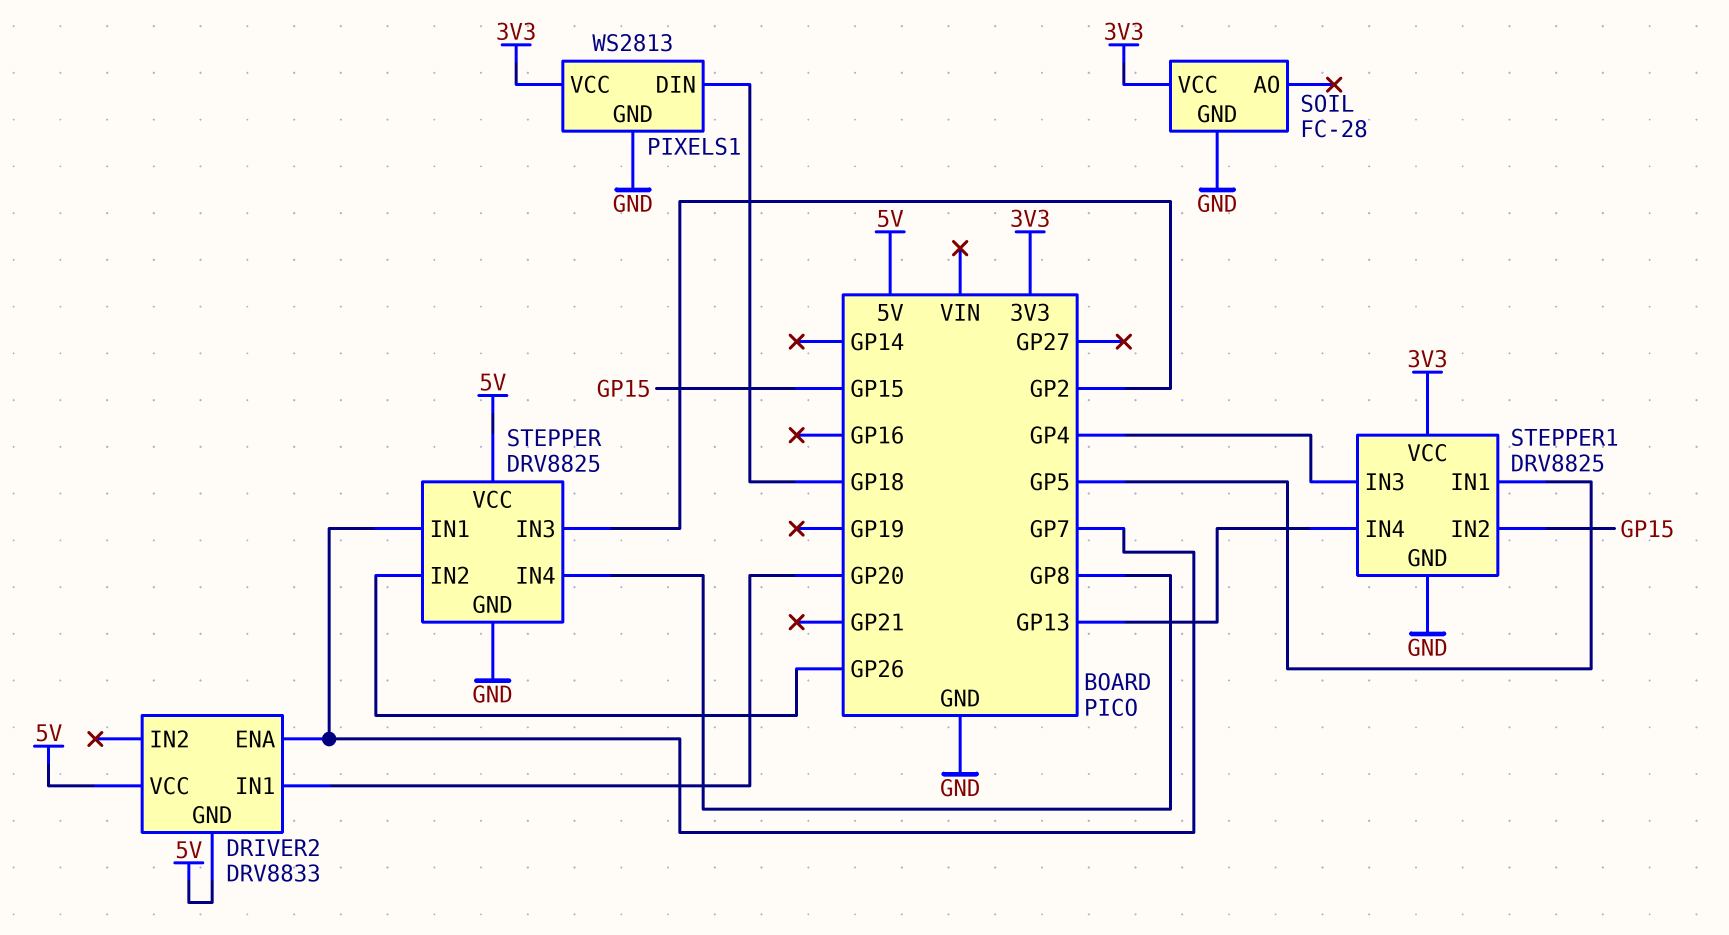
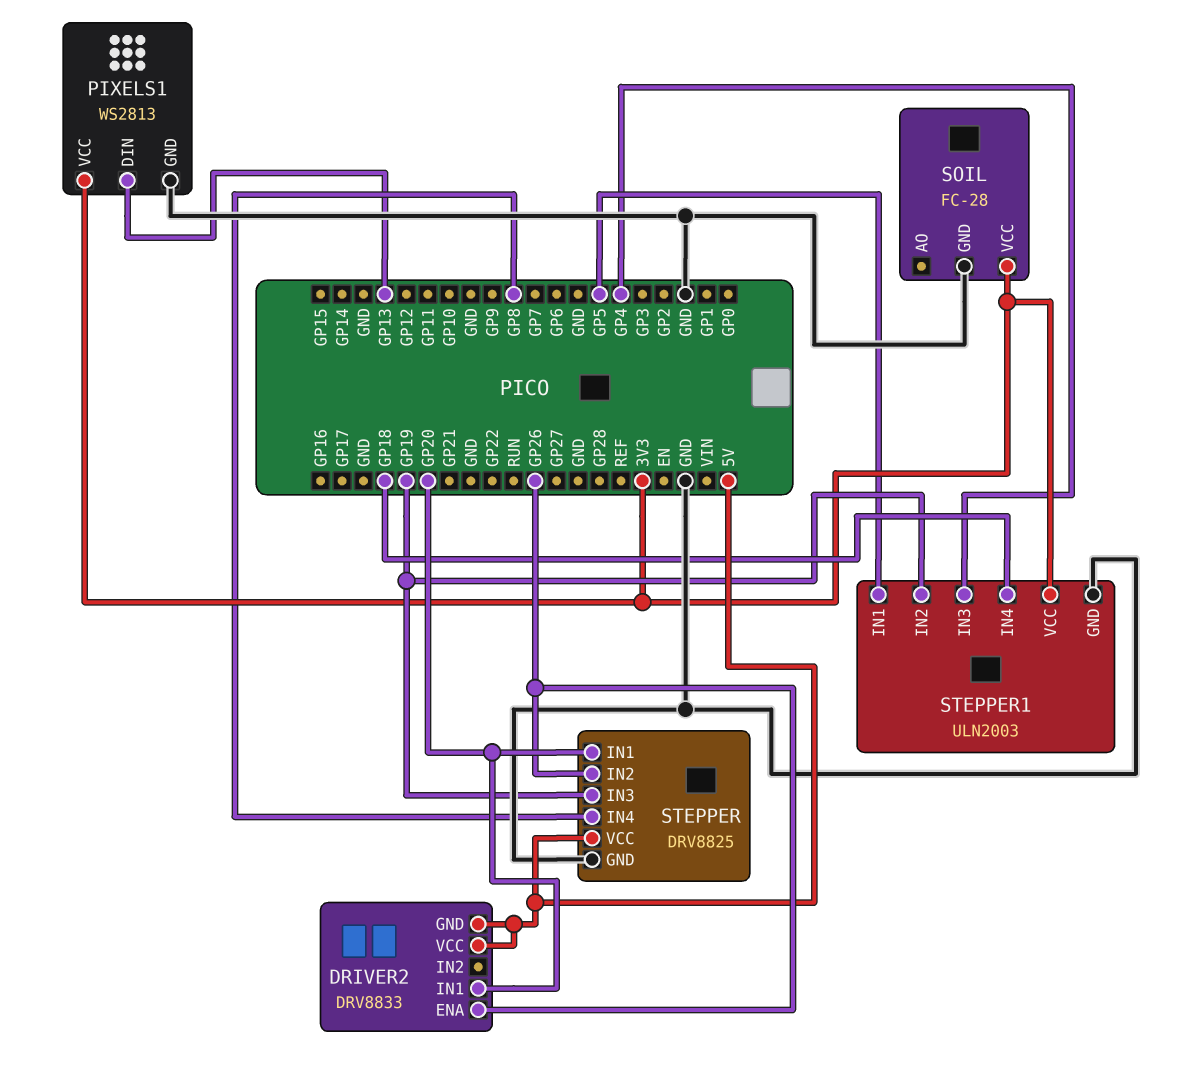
DRIVER2 pin ENA: GP7 -> GP26
PIXELS1 pin DIN: GP18 -> GP13
STEPPER pin IN1: GP7 -> GP20
STEPPER pin IN3: GP2 -> GP19
STEPPER1: DRV8825 -> ULN2003
STEPPER1 pin IN2: GP15 -> GP19
STEPPER1 pin IN4: GP13 -> GP18

